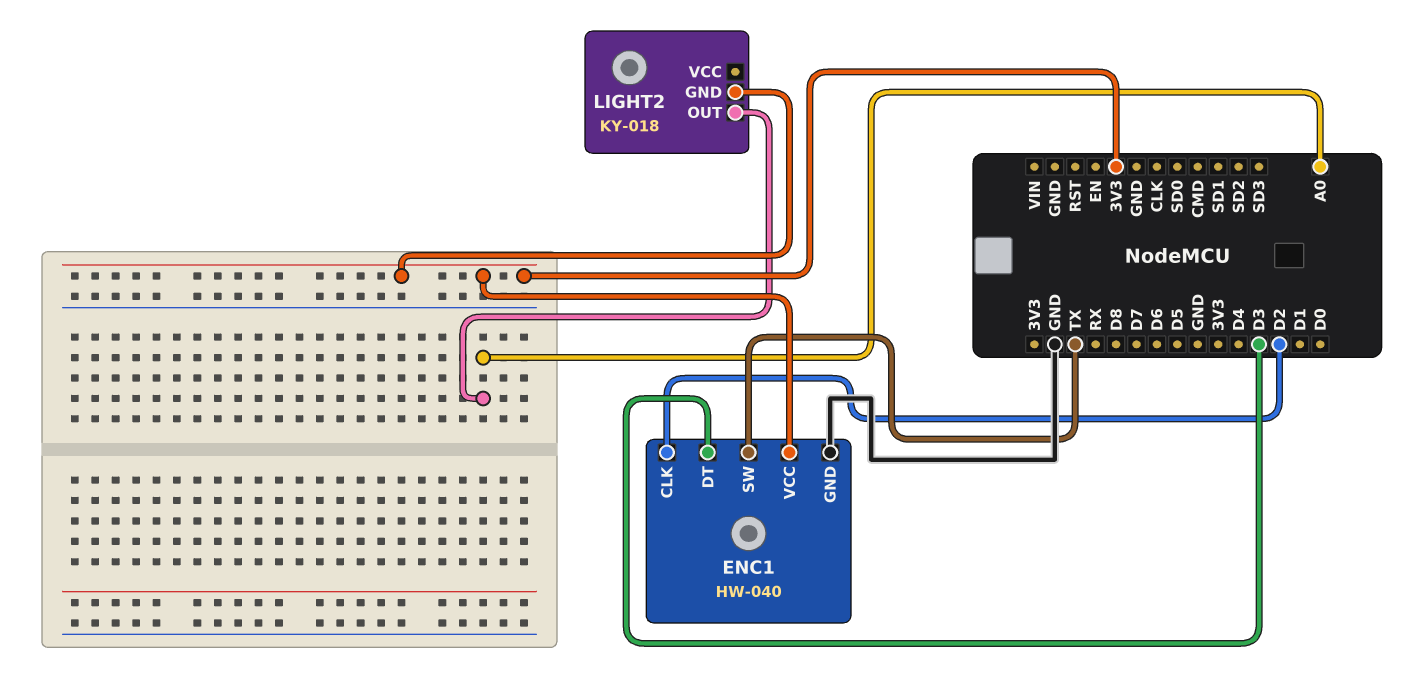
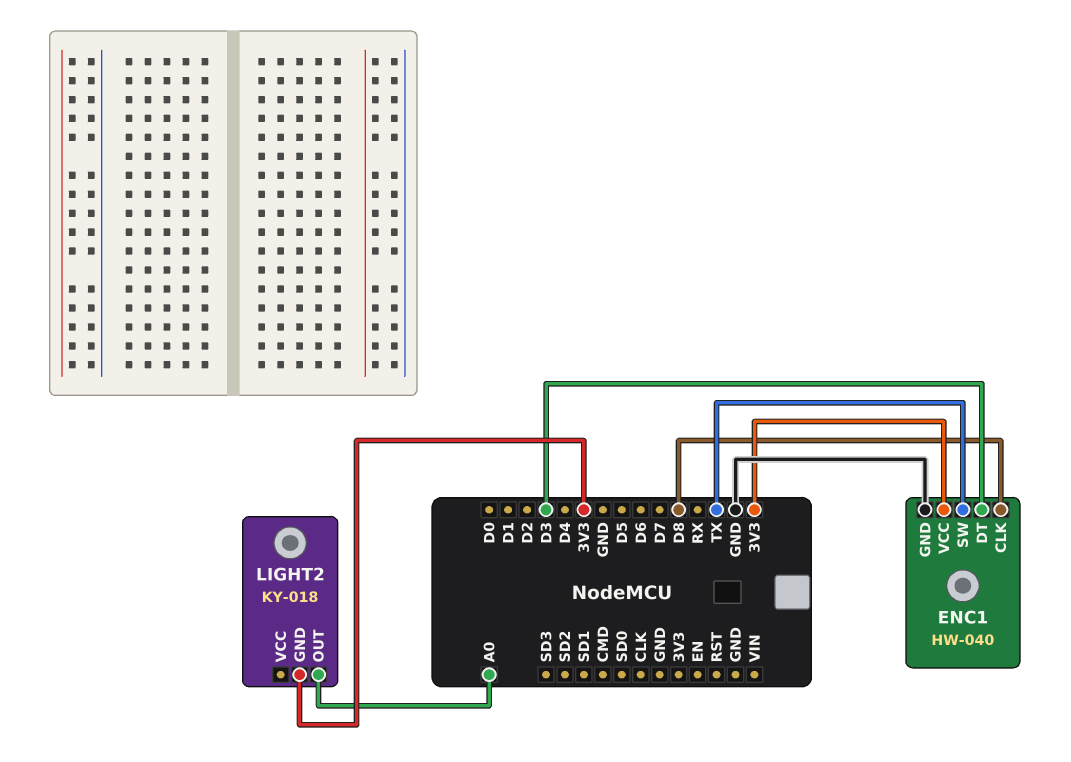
ENC1 pin CLK: D2 -> D8

